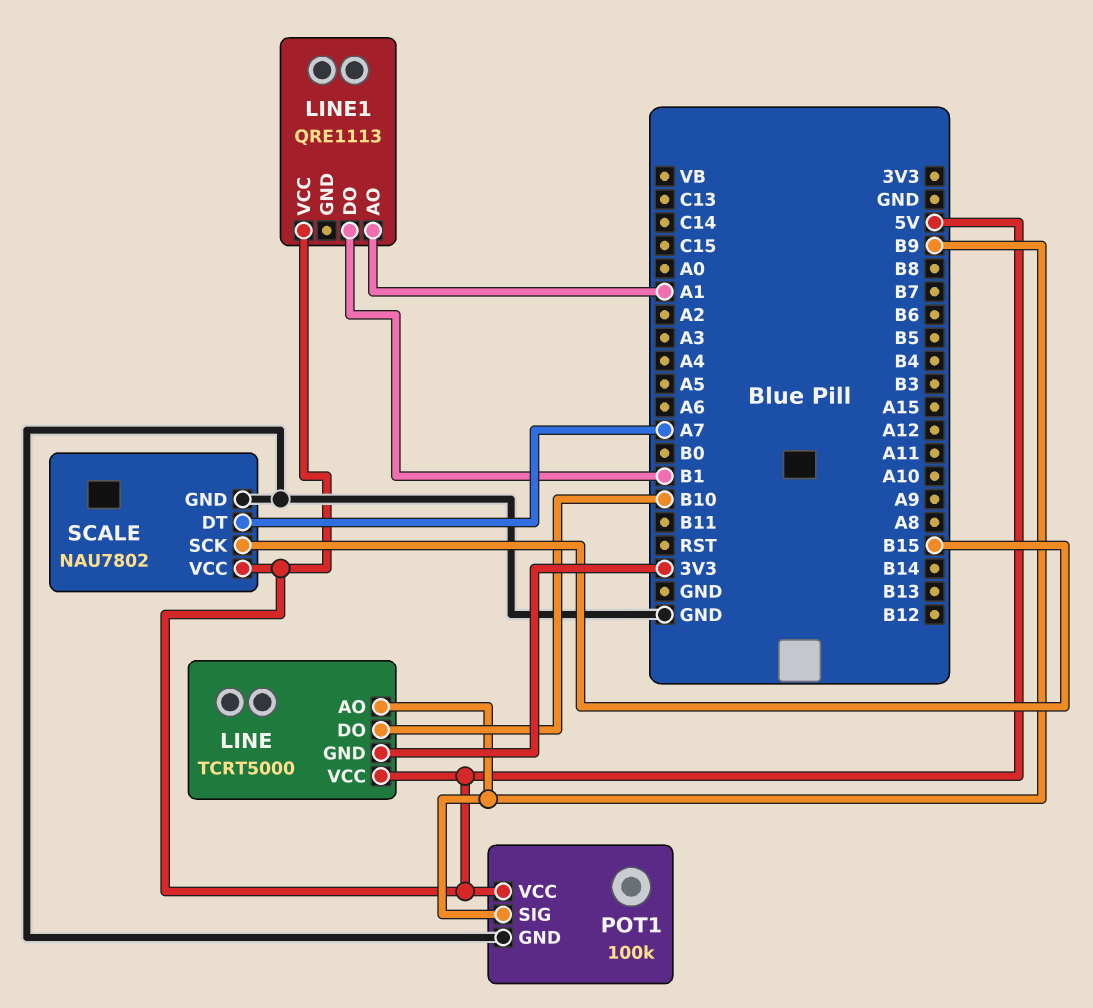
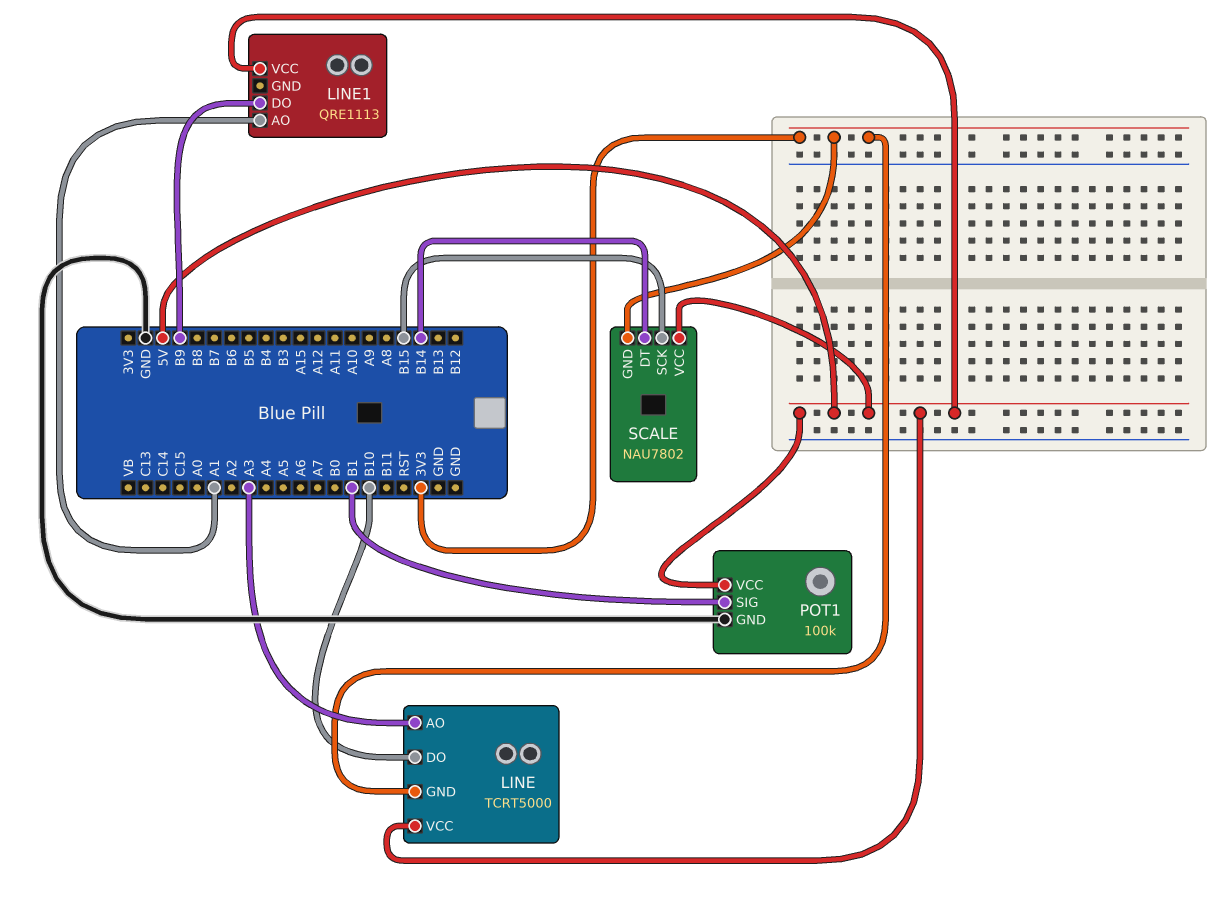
LINE pin AO: B9 -> A3
LINE1 pin DO: B1 -> B9
POT1 pin SIG: B9 -> B1
SCALE pin DT: A7 -> B14
SCALE pin GND: GND -> 3V3

